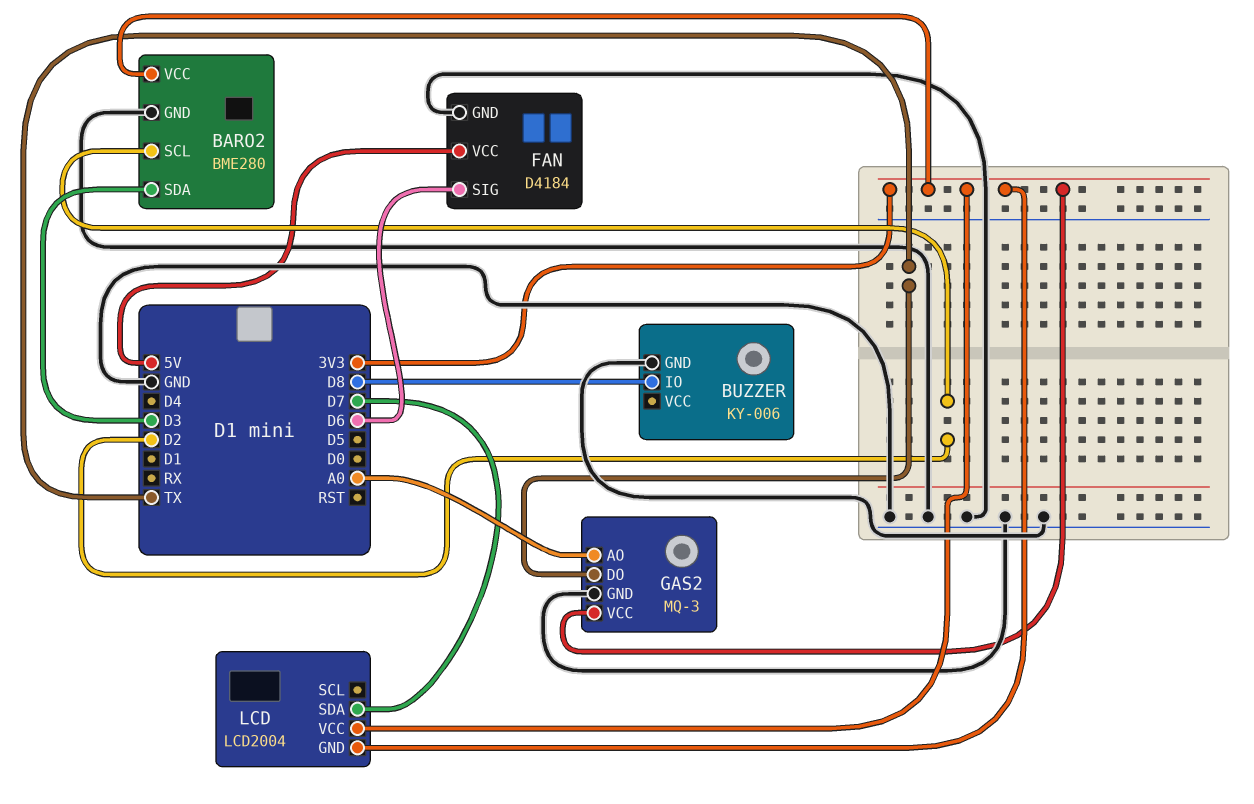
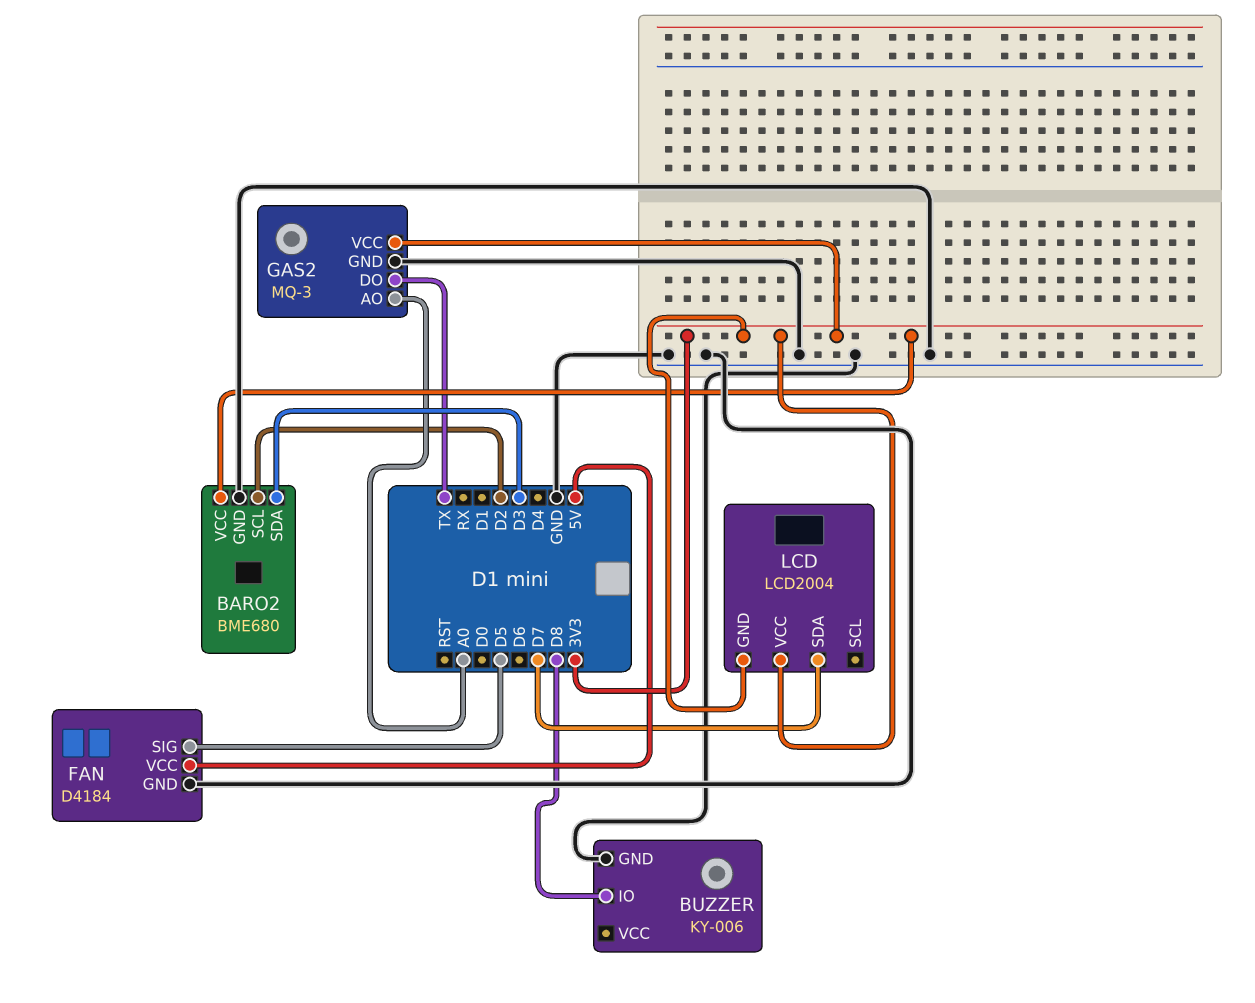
BARO2: BME280 -> BME680
FAN pin SIG: D6 -> D5

